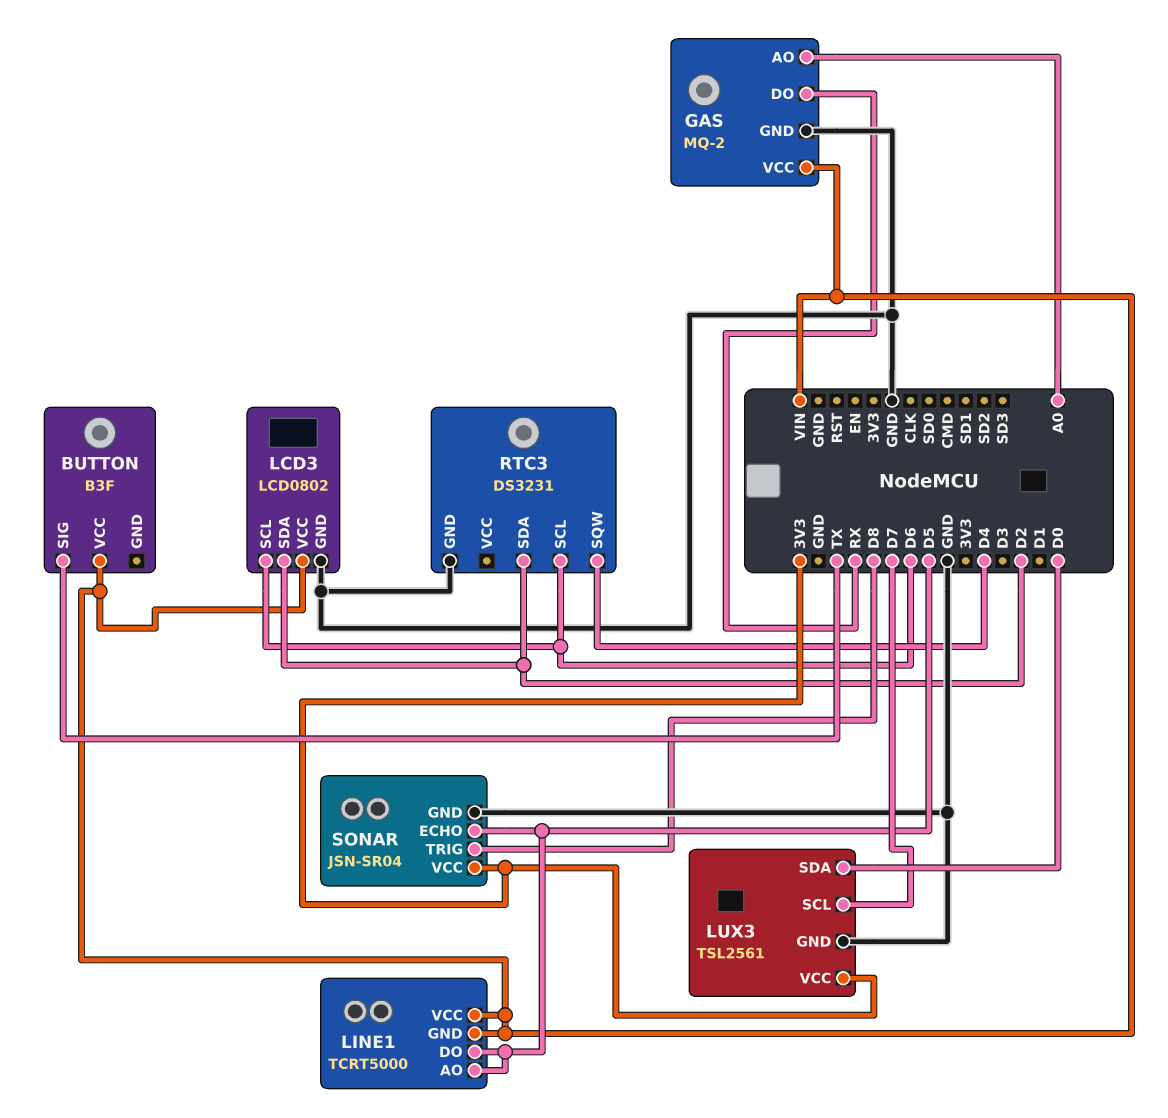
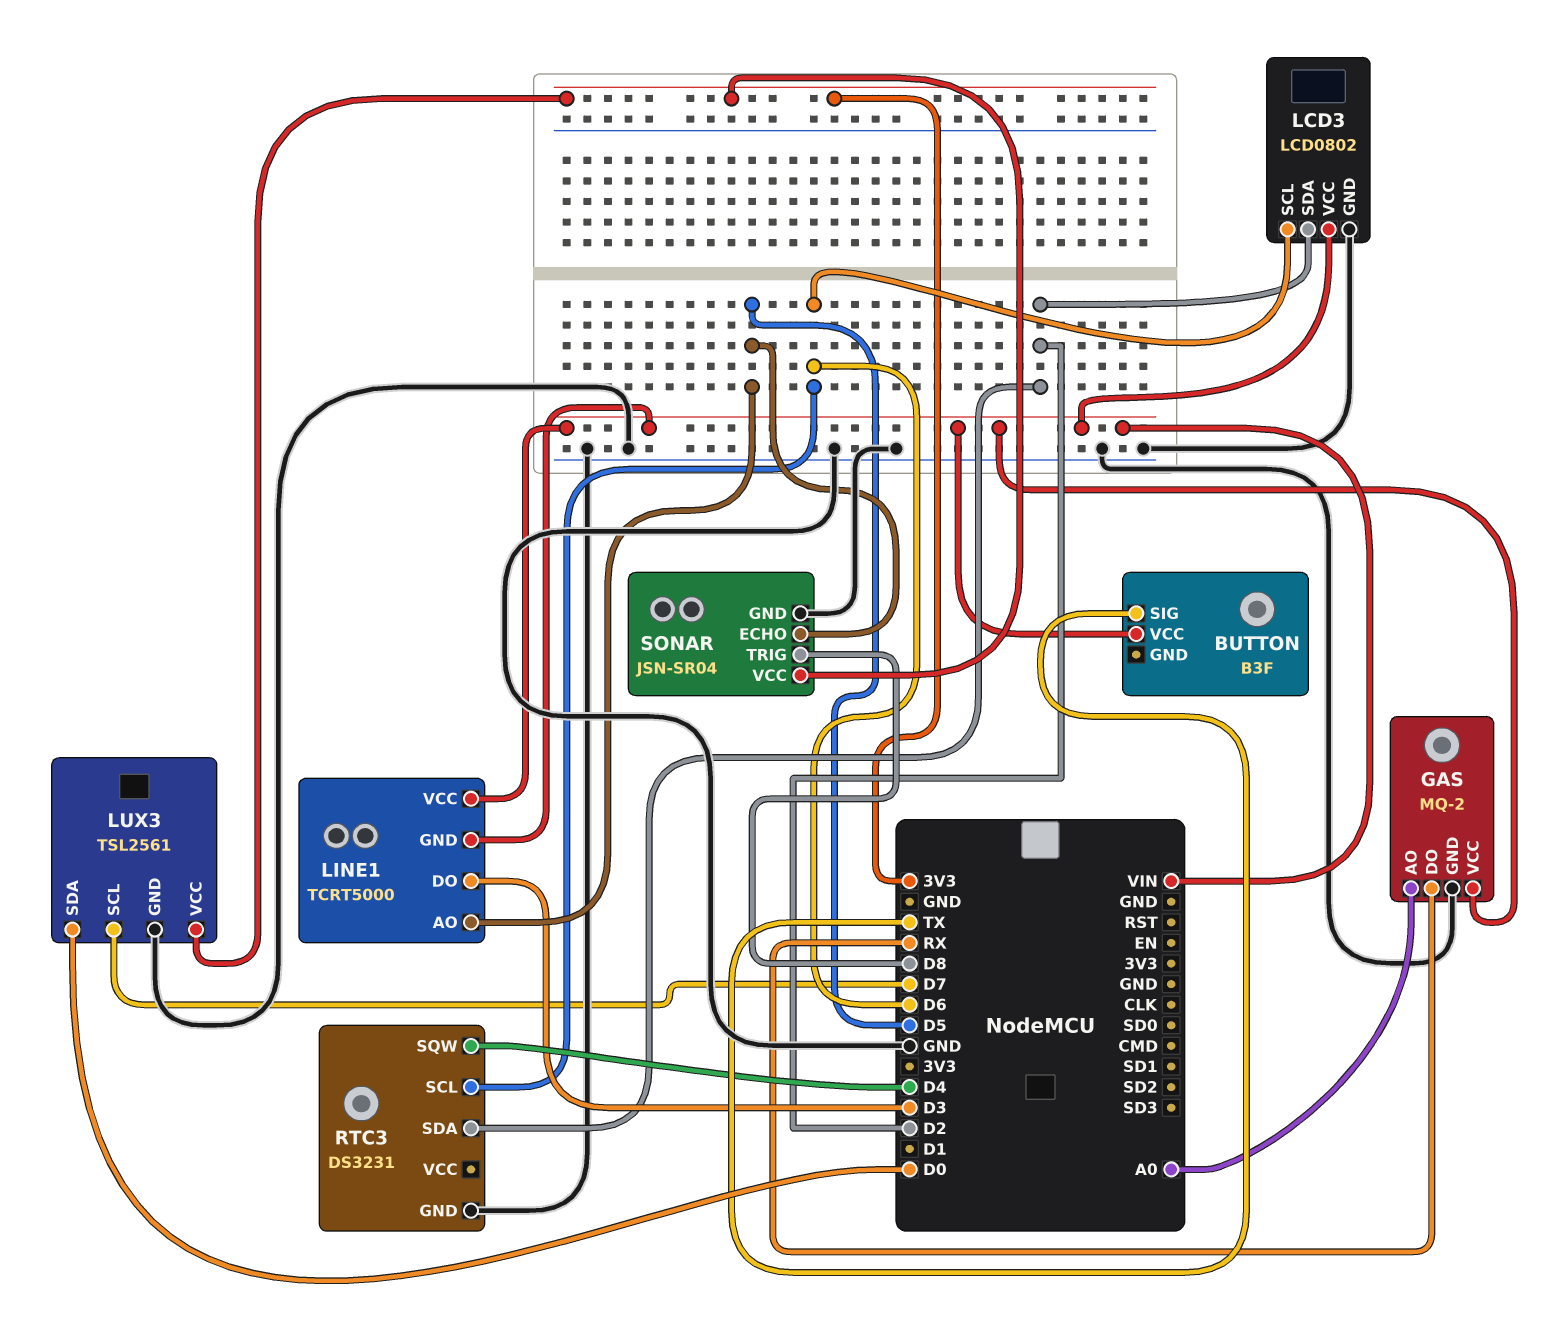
LINE1 pin DO: D5 -> D3

